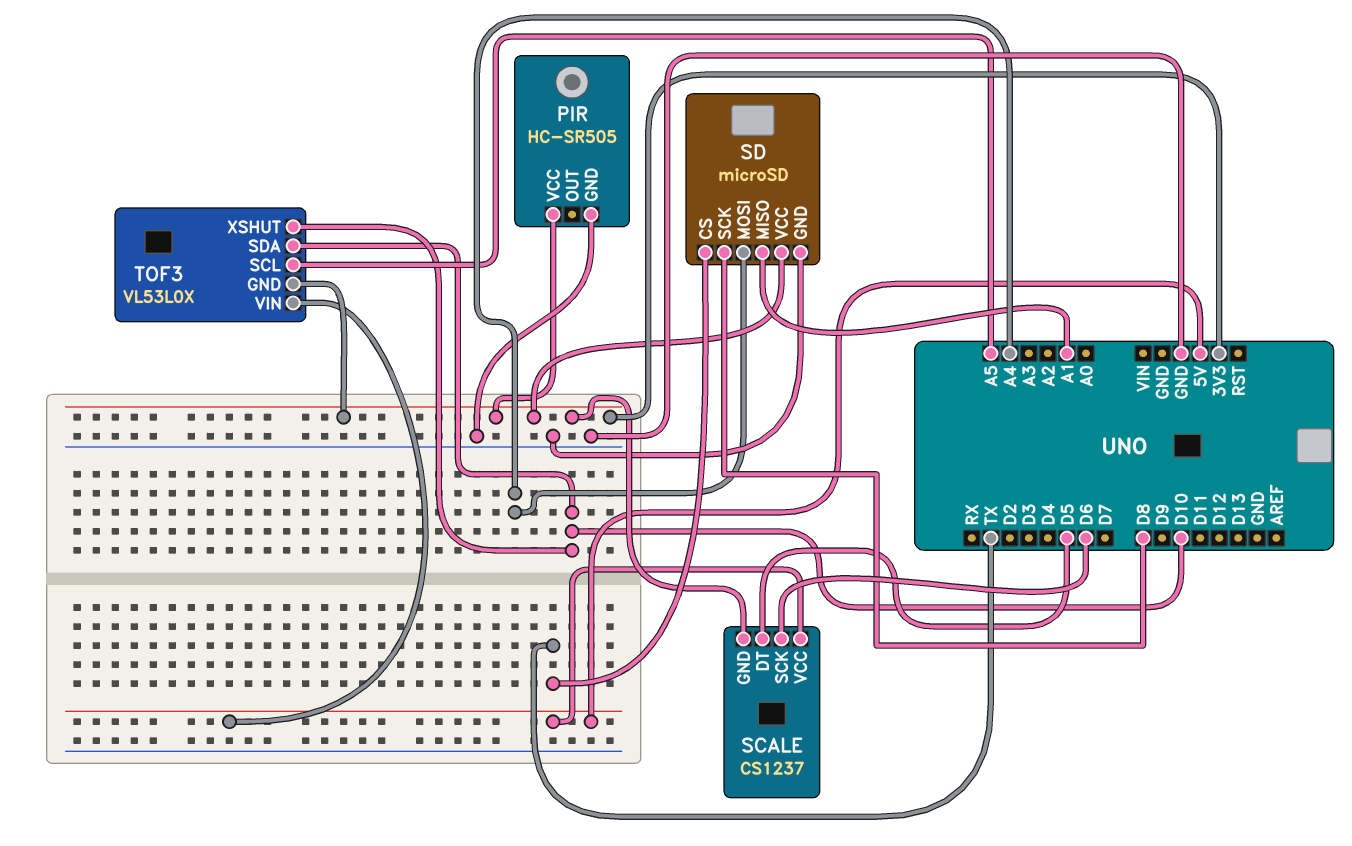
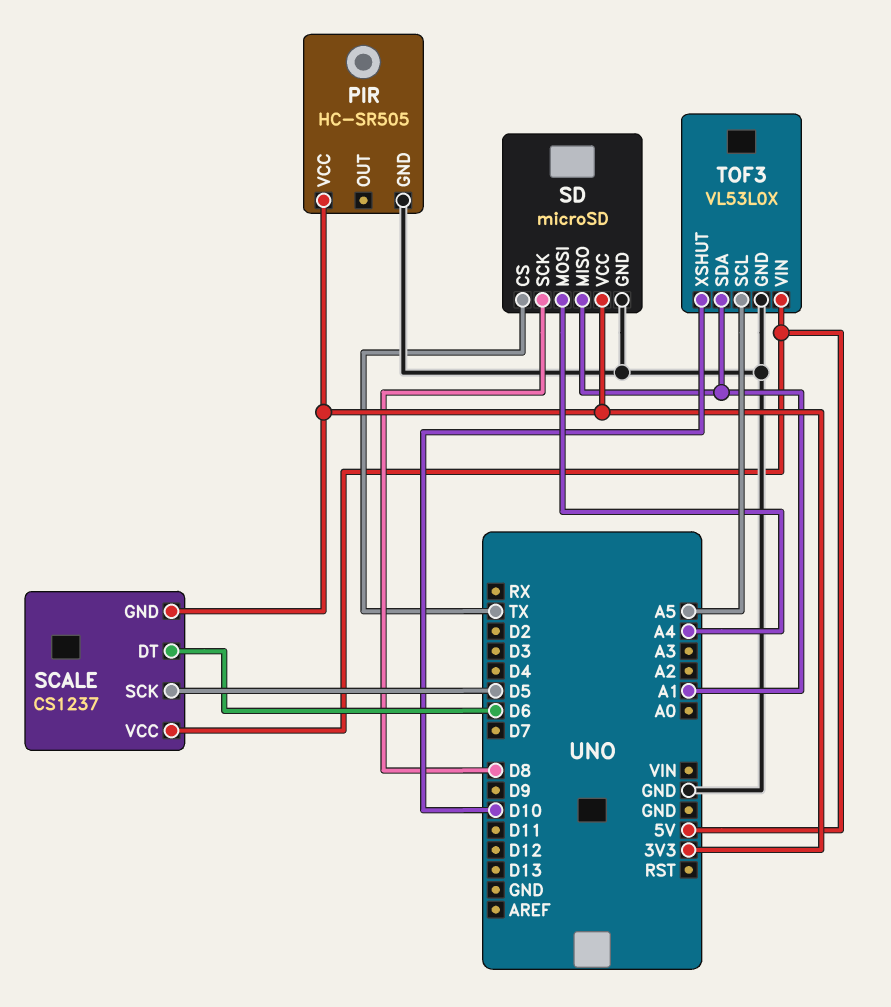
SCALE pin DT: D5 -> D6
SCALE pin SCK: D6 -> D5
TOF3 pin GND: 3V3 -> GND
TOF3 pin SDA: D10 -> A1

